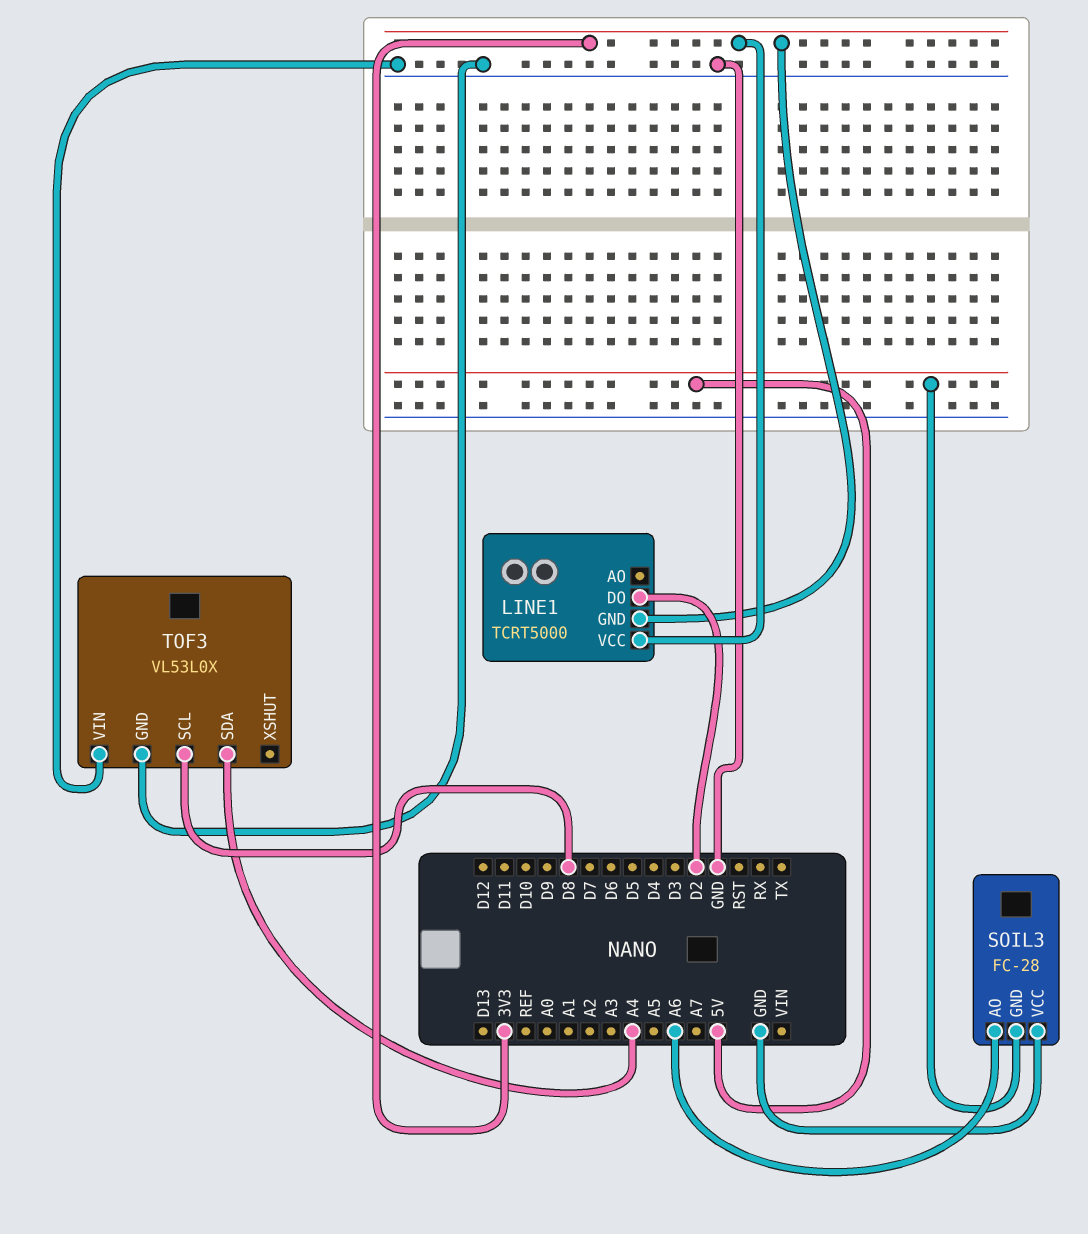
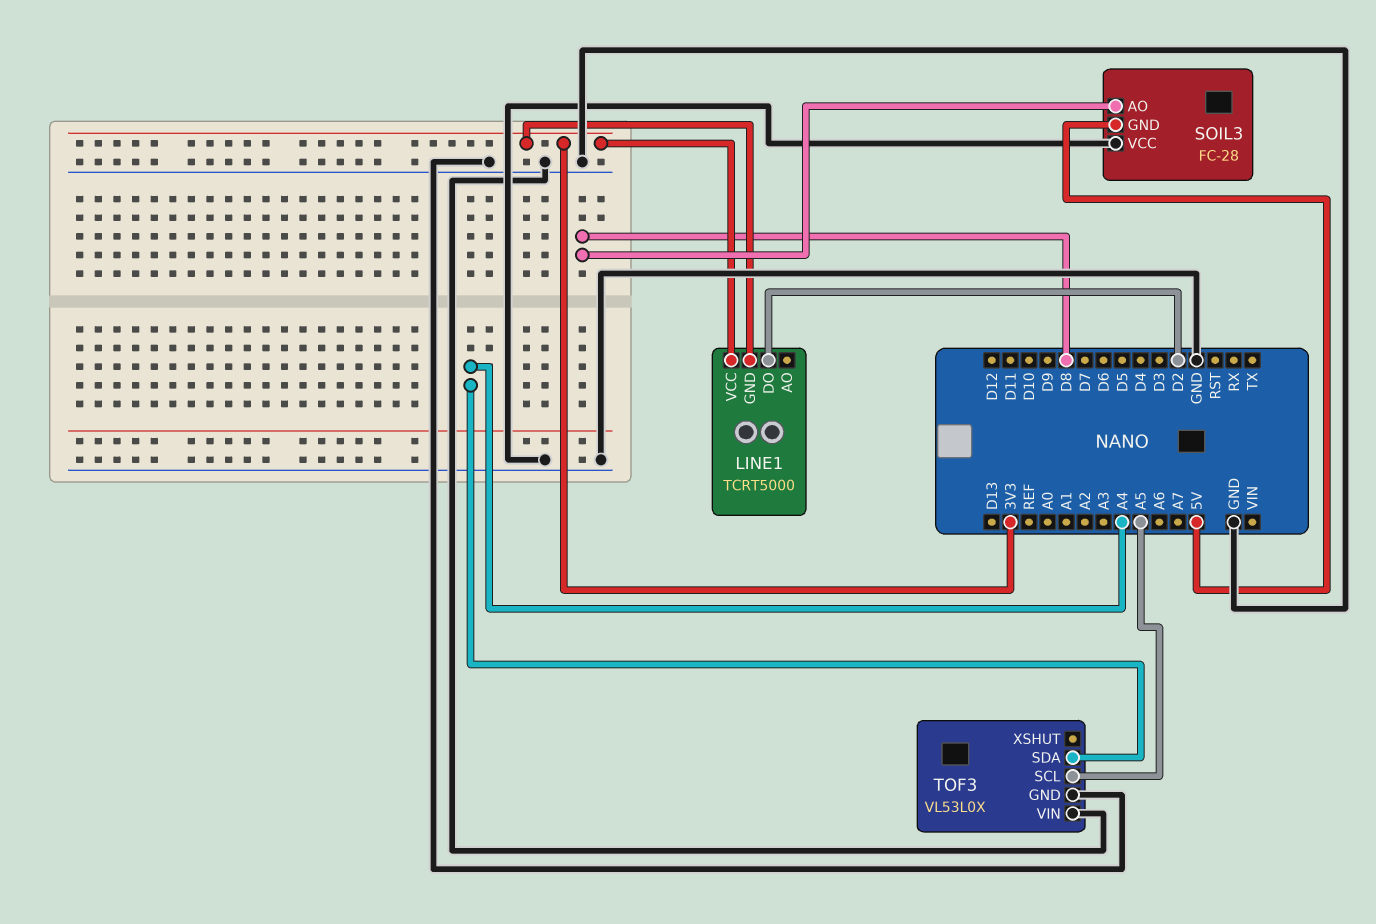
SOIL3 pin AO: A6 -> D8
TOF3 pin SCL: D8 -> A5

